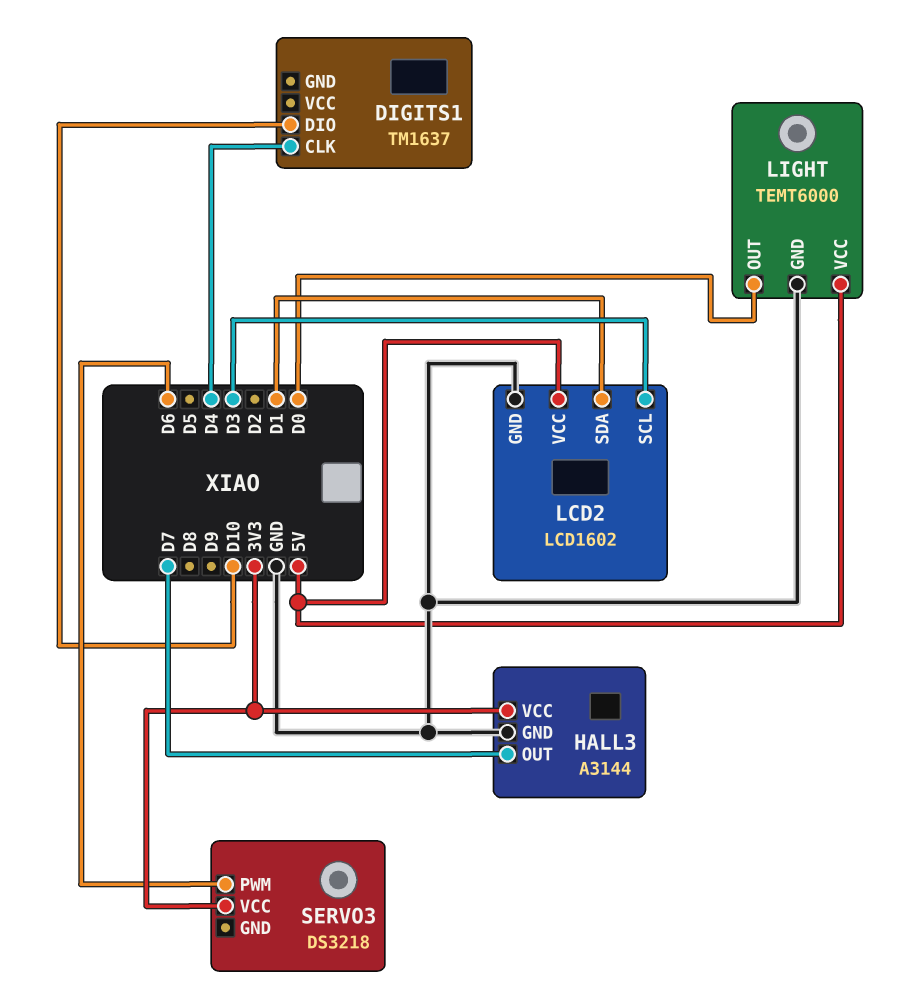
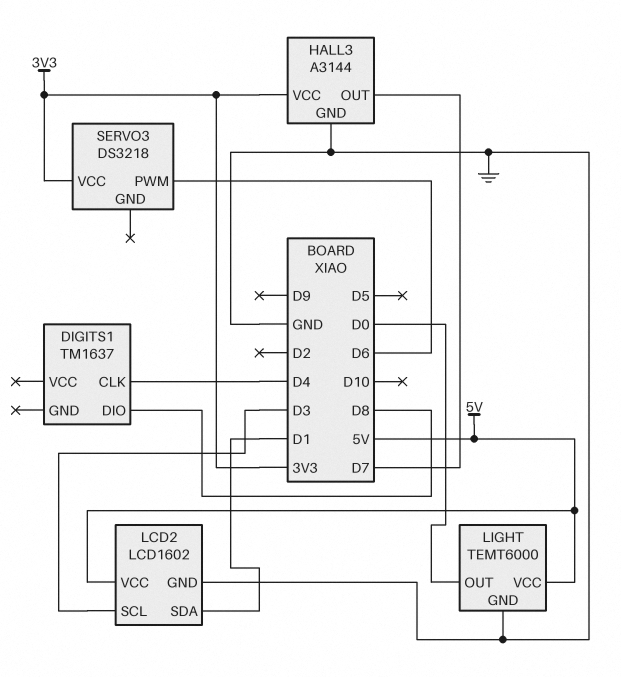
DIGITS1 pin DIO: D10 -> D8

